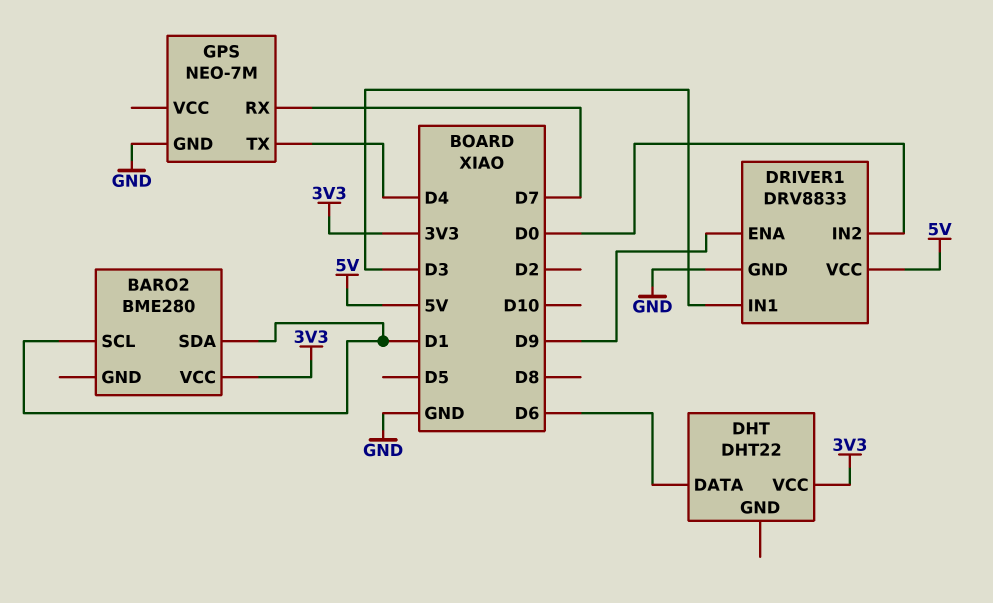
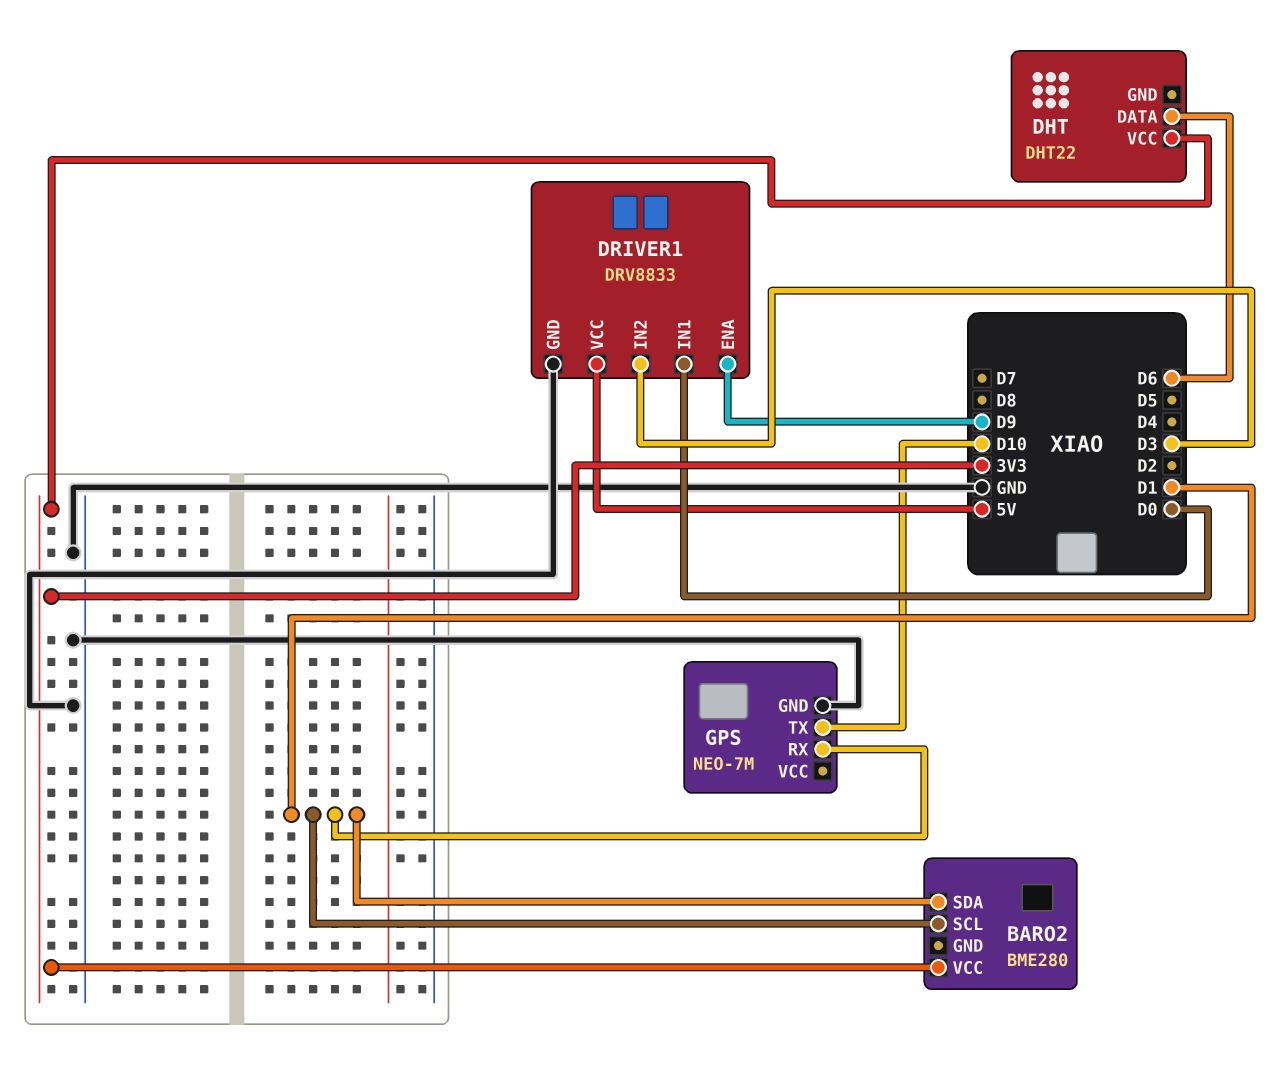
DRIVER1 pin IN1: D3 -> D0
DRIVER1 pin IN2: D0 -> D3
GPS pin RX: D7 -> D1
GPS pin TX: D4 -> D10

